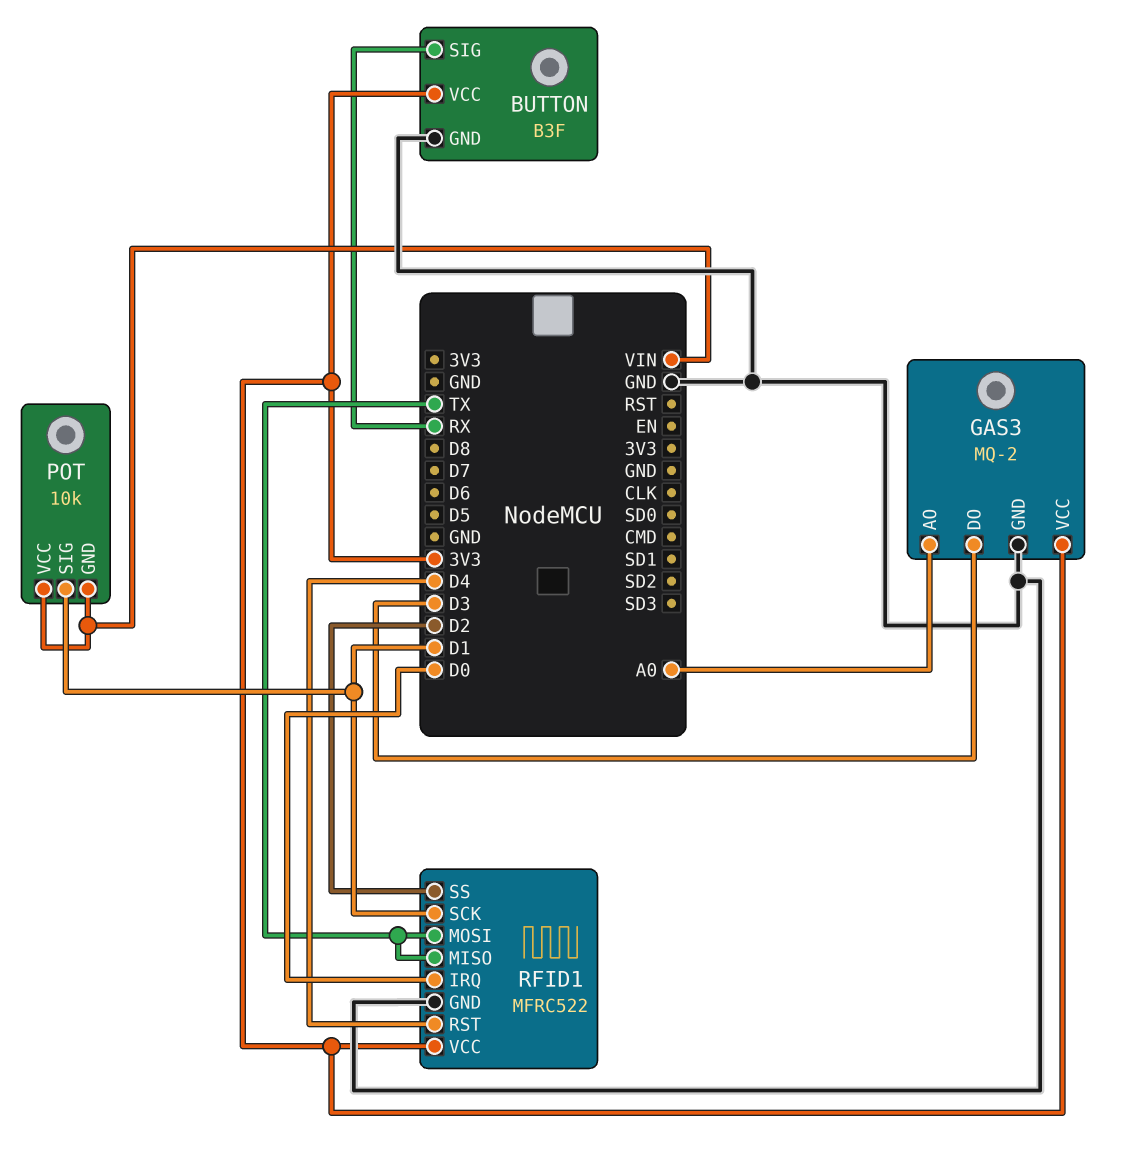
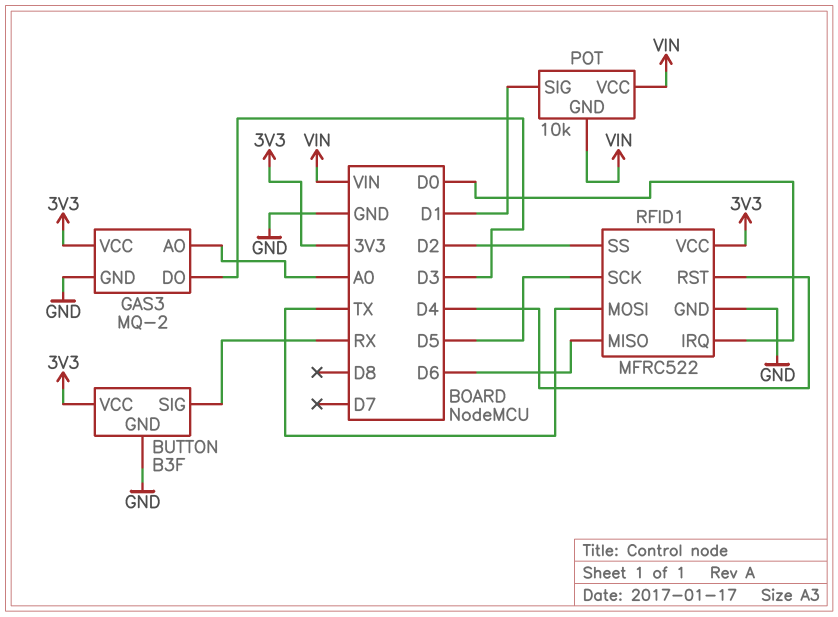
RFID1 pin MISO: TX -> D6
RFID1 pin SCK: D1 -> D5

